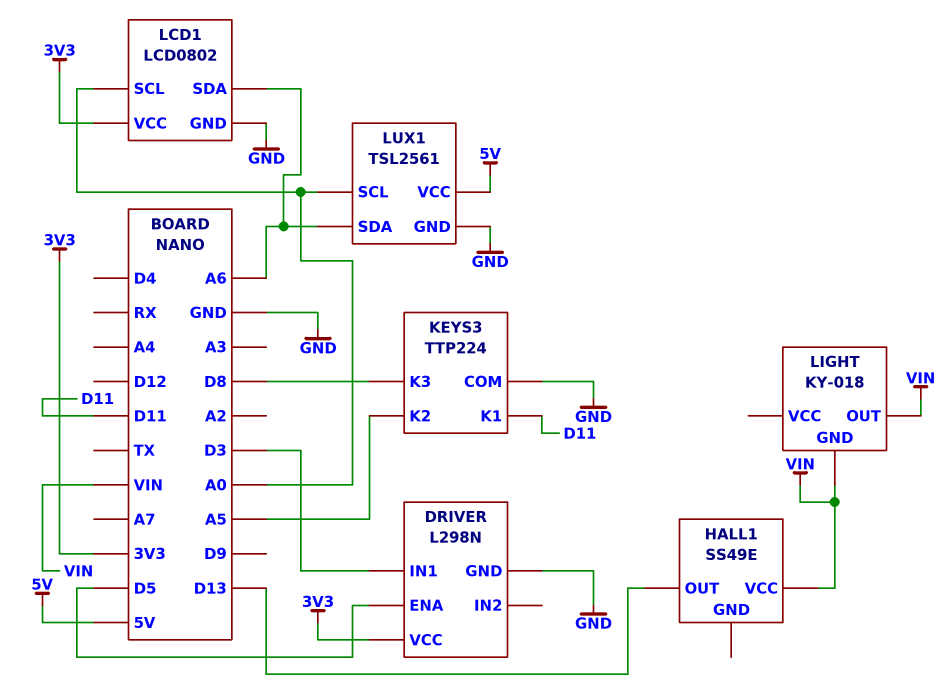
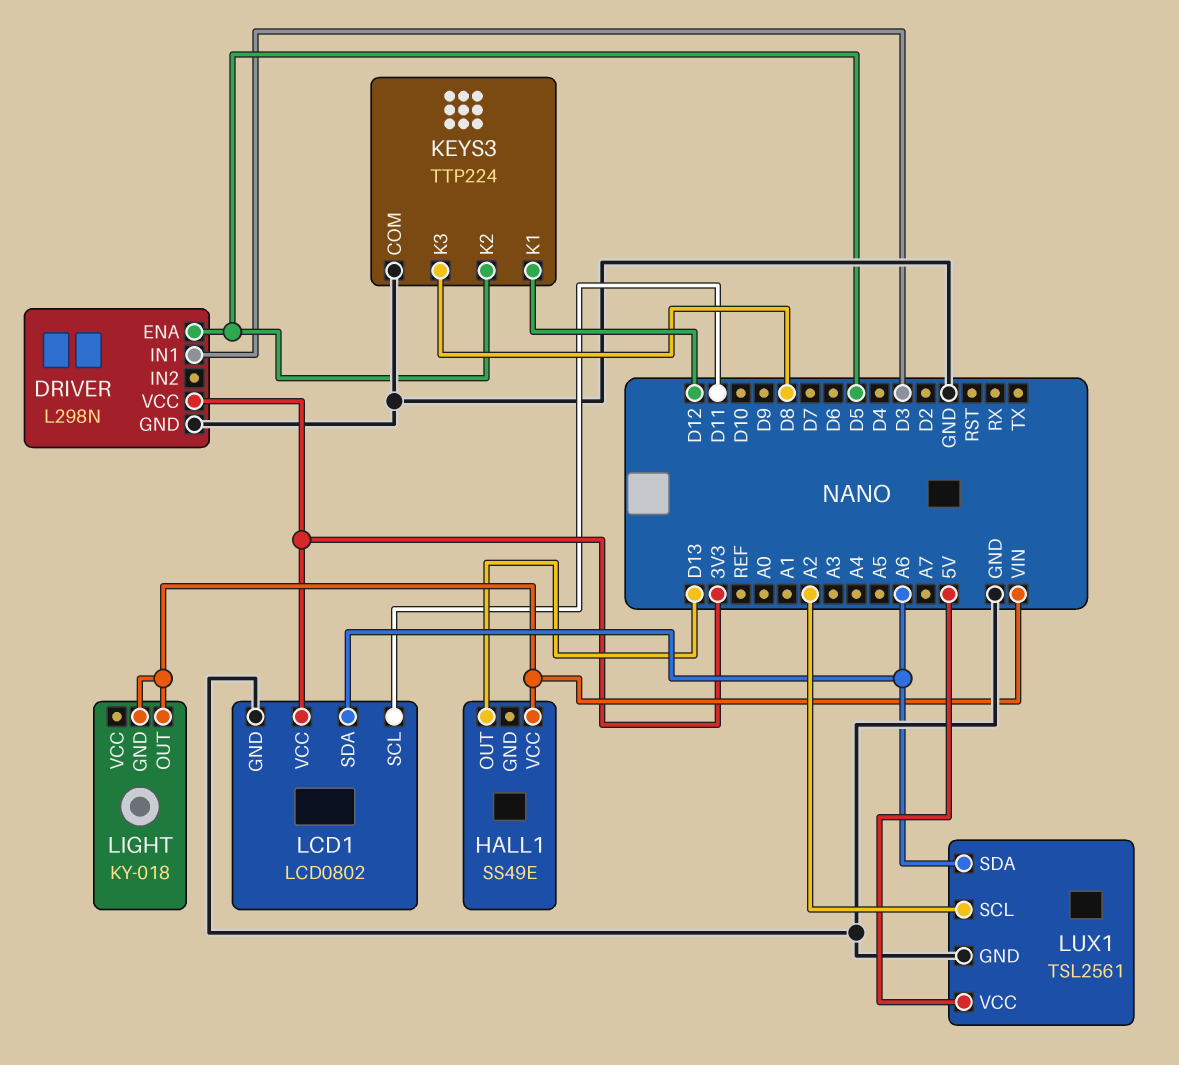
KEYS3 pin K1: D11 -> D12
KEYS3 pin K2: A5 -> D5
LCD1 pin SCL: A0 -> D11
LUX1 pin SCL: A0 -> A2

